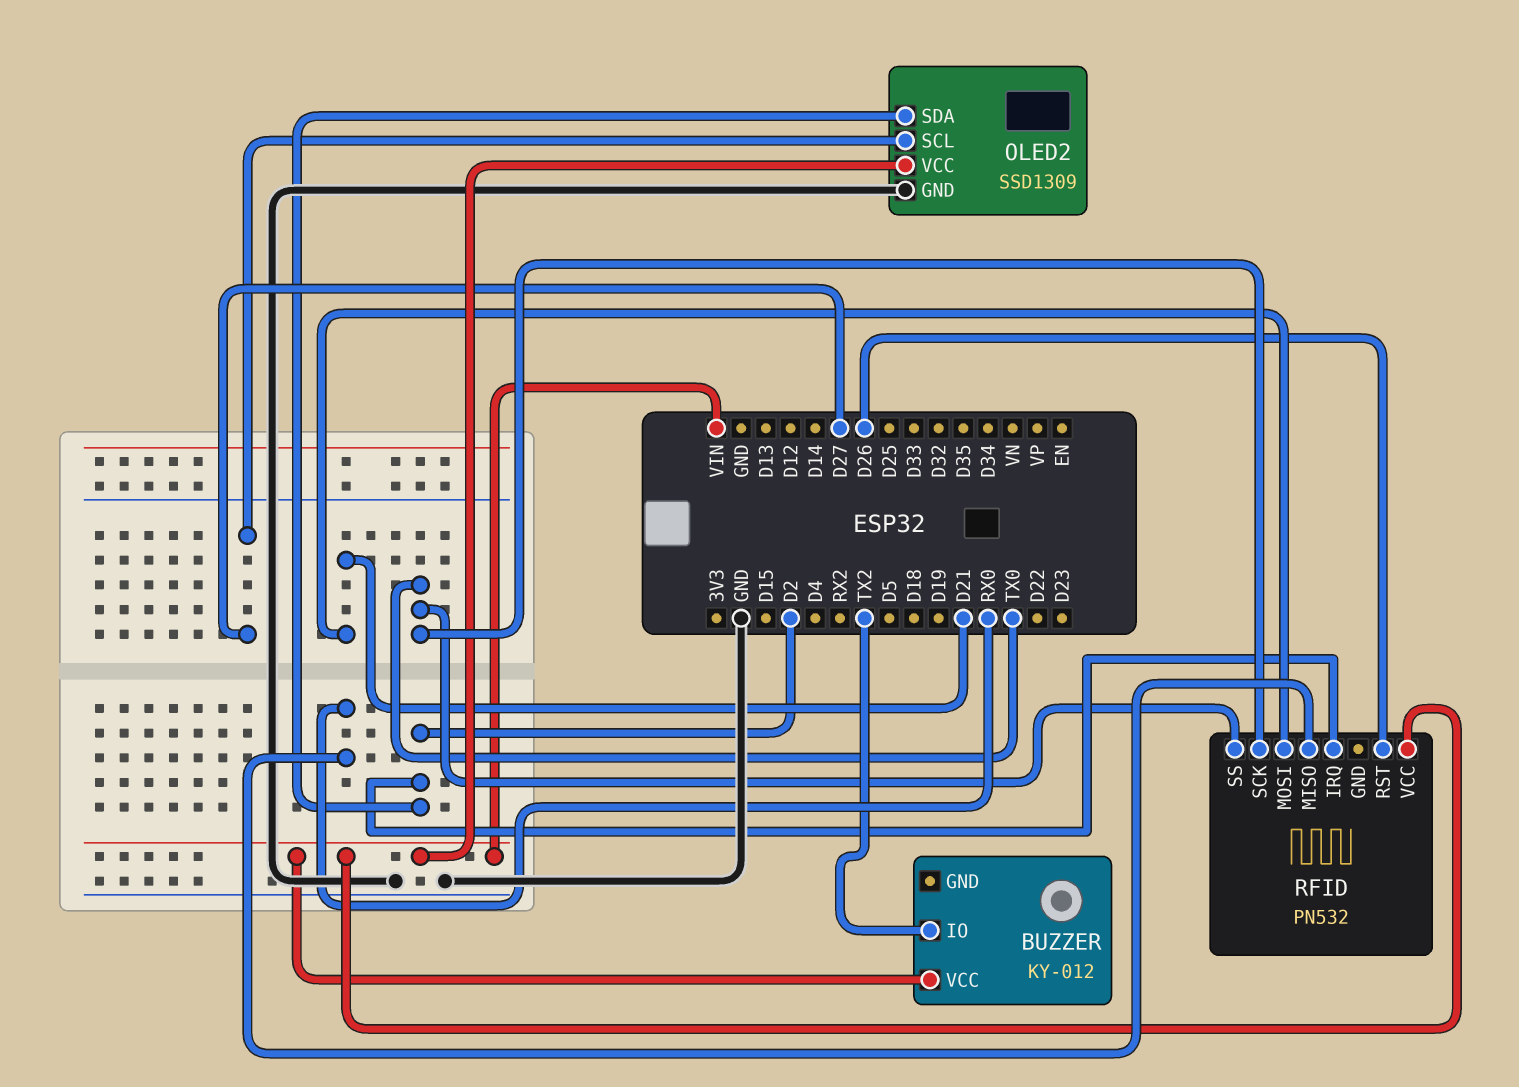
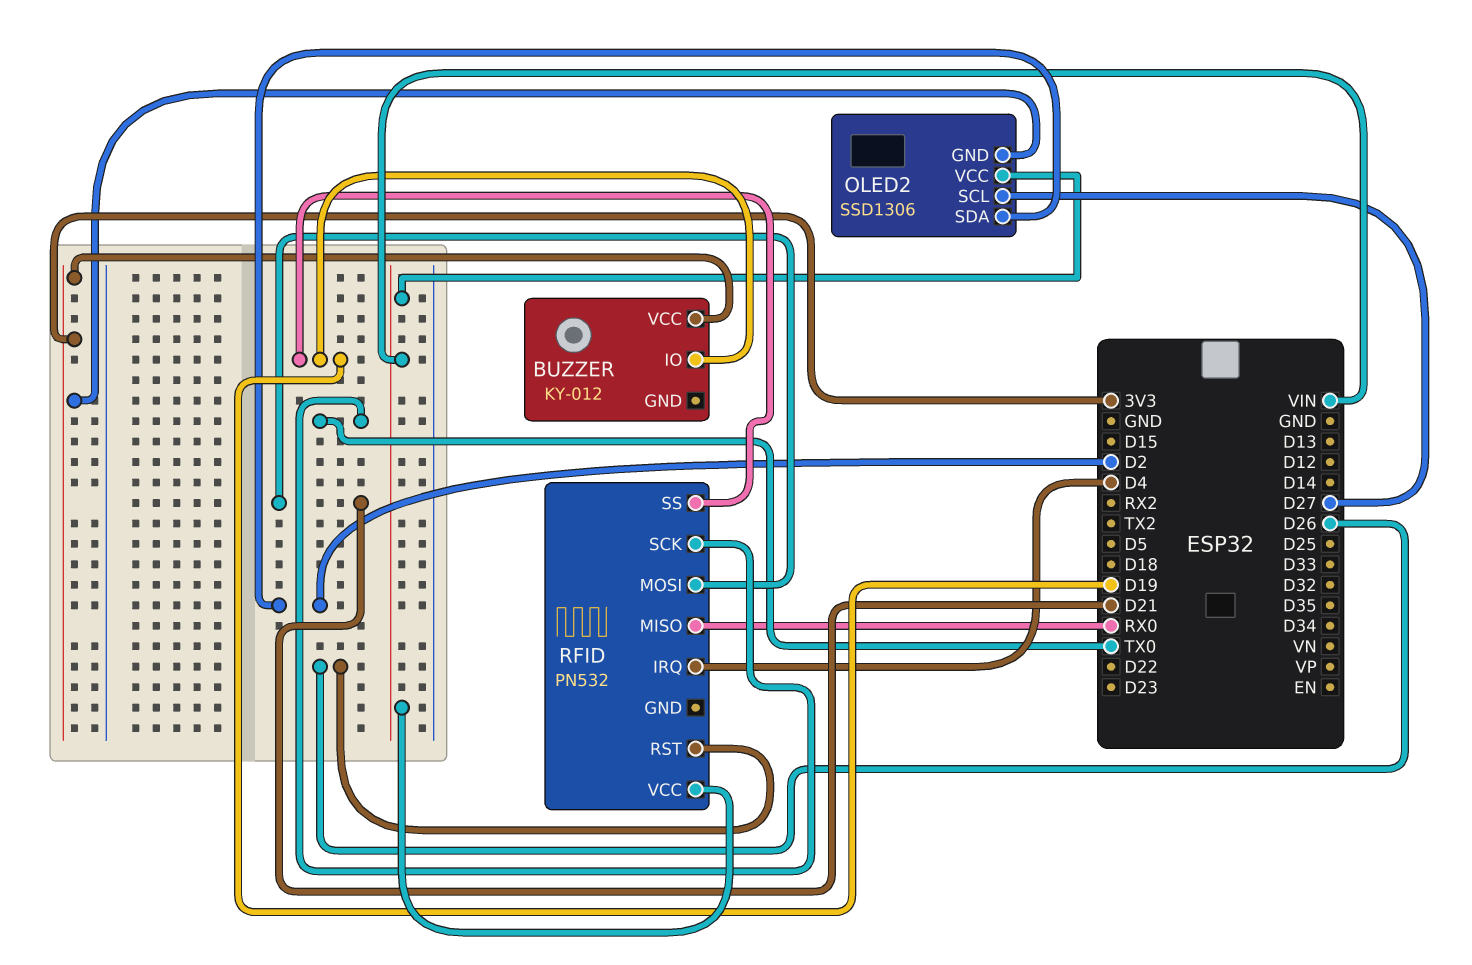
BUZZER pin IO: TX2 -> D19
BUZZER pin VCC: VIN -> 3V3
OLED2: SSD1309 -> SSD1306
OLED2 pin GND: GND -> 3V3
RFID pin IRQ: D2 -> D4
RFID pin SS: TX0 -> D19

